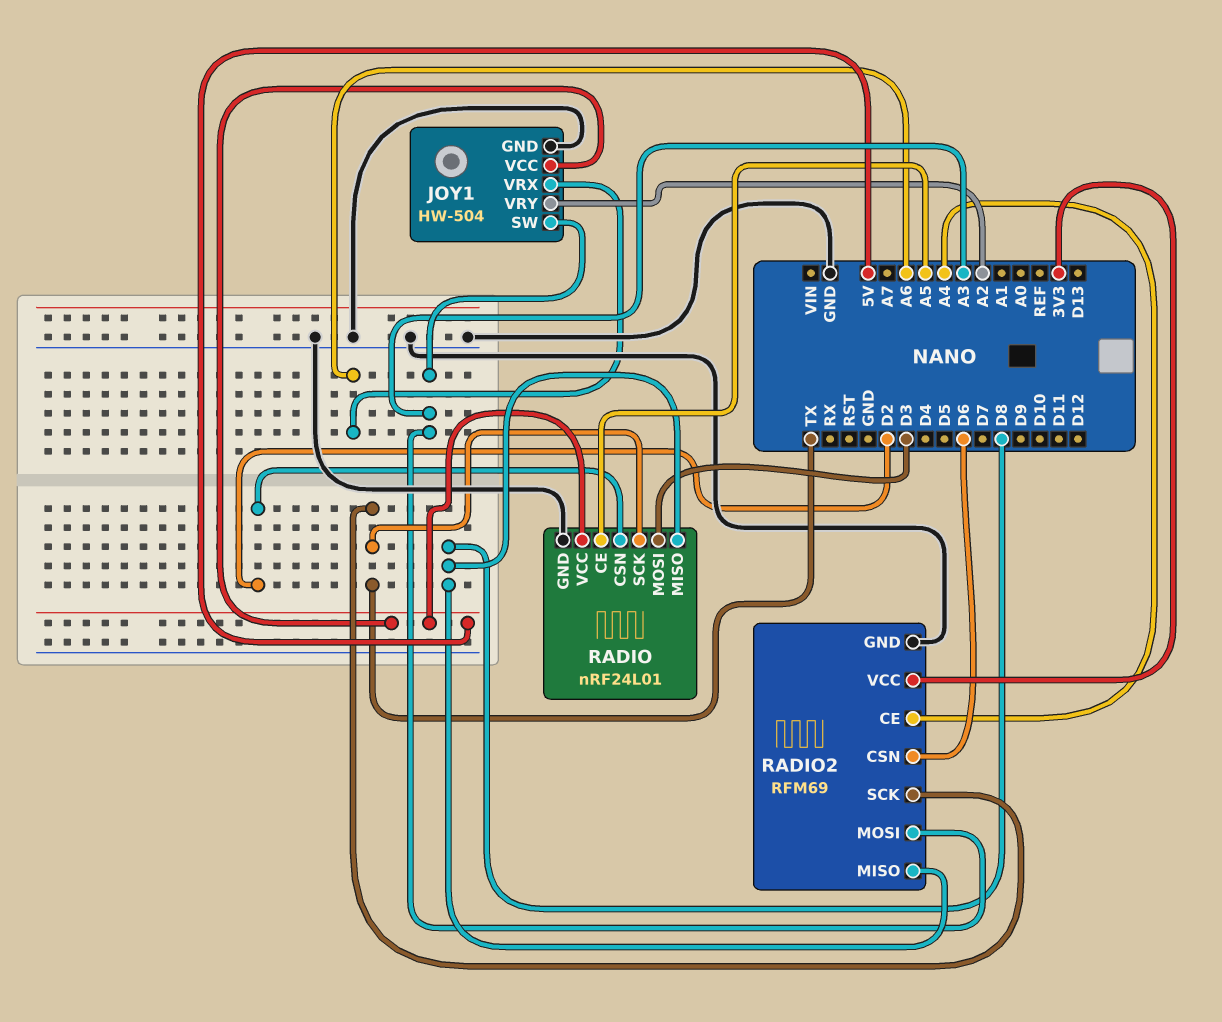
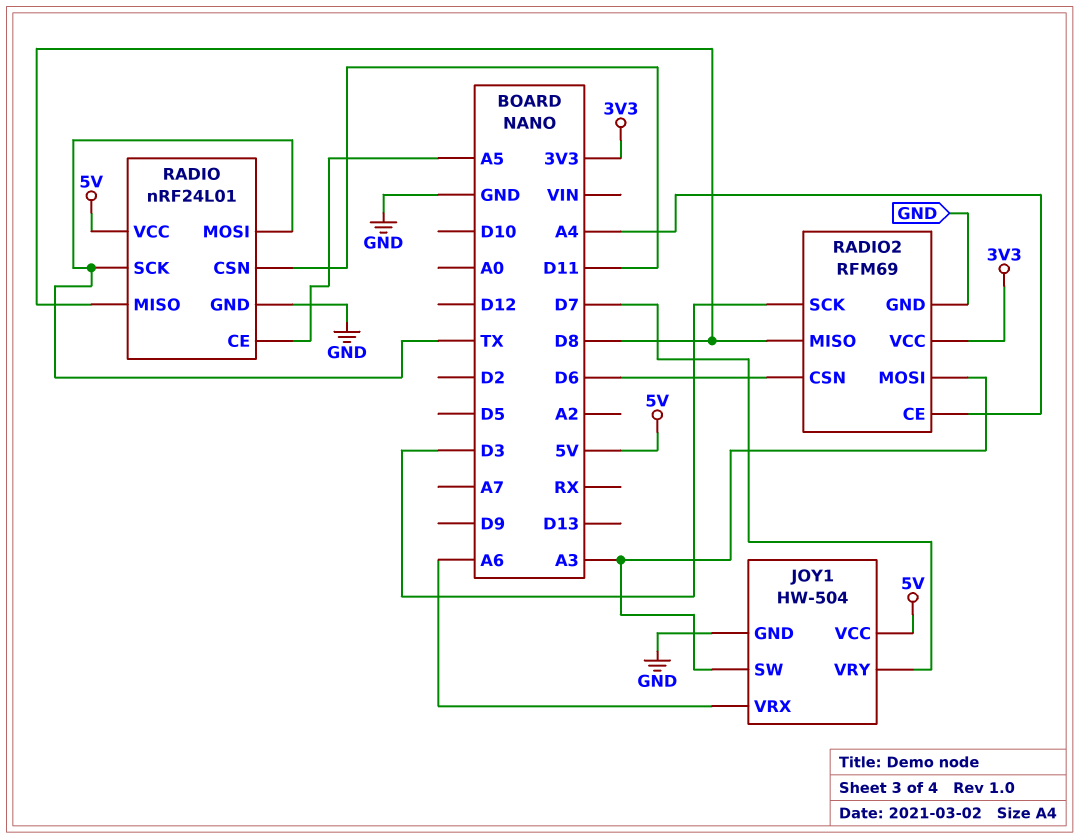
JOY1 pin VRY: A2 -> D7
RADIO pin CSN: D2 -> D11
RADIO pin MOSI: D3 -> TX
RADIO2 pin SCK: TX -> D3

